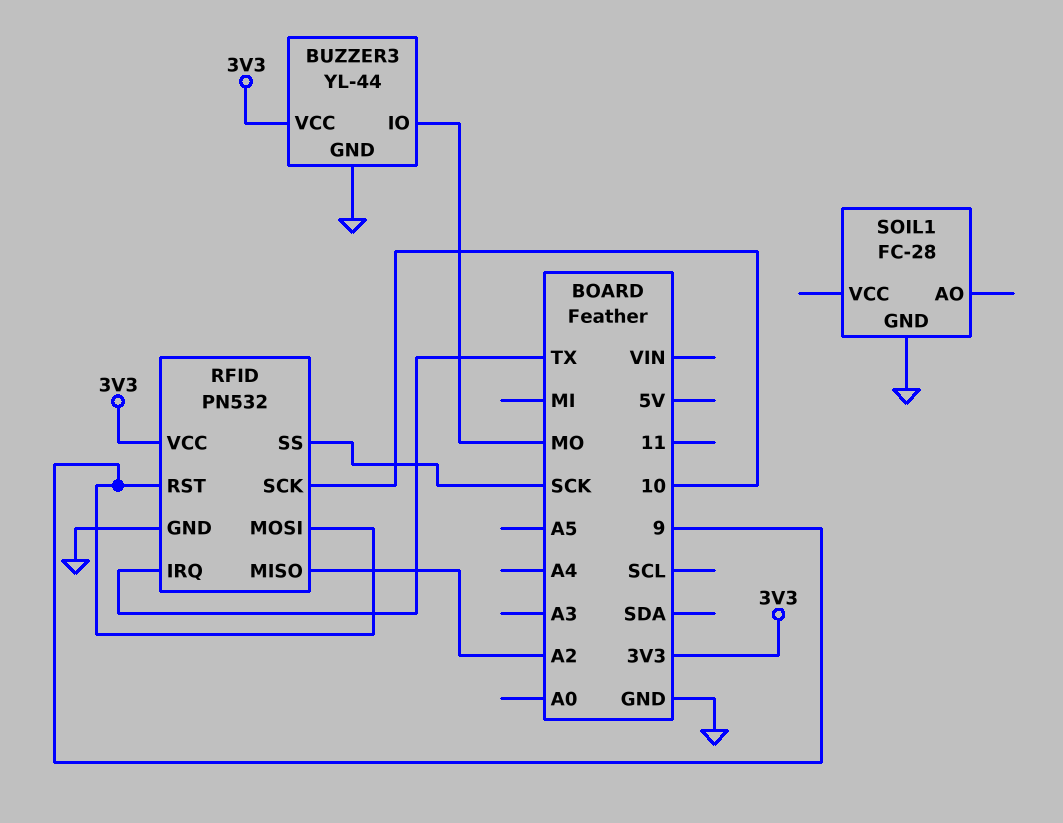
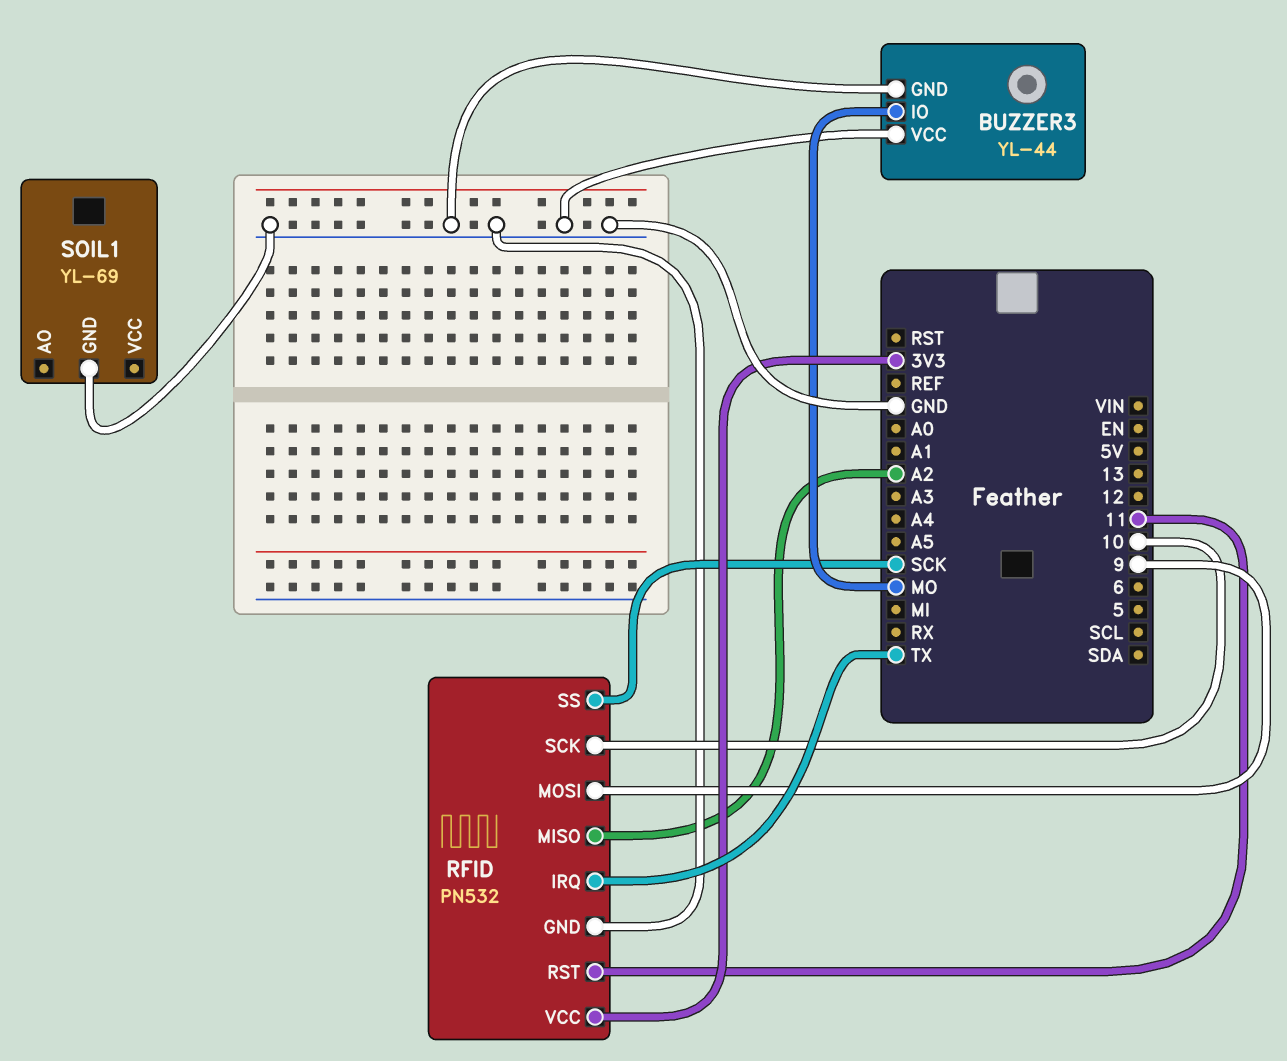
BUZZER3 pin VCC: 3V3 -> GND
RFID pin RST: 9 -> 11
SOIL1: FC-28 -> YL-69

